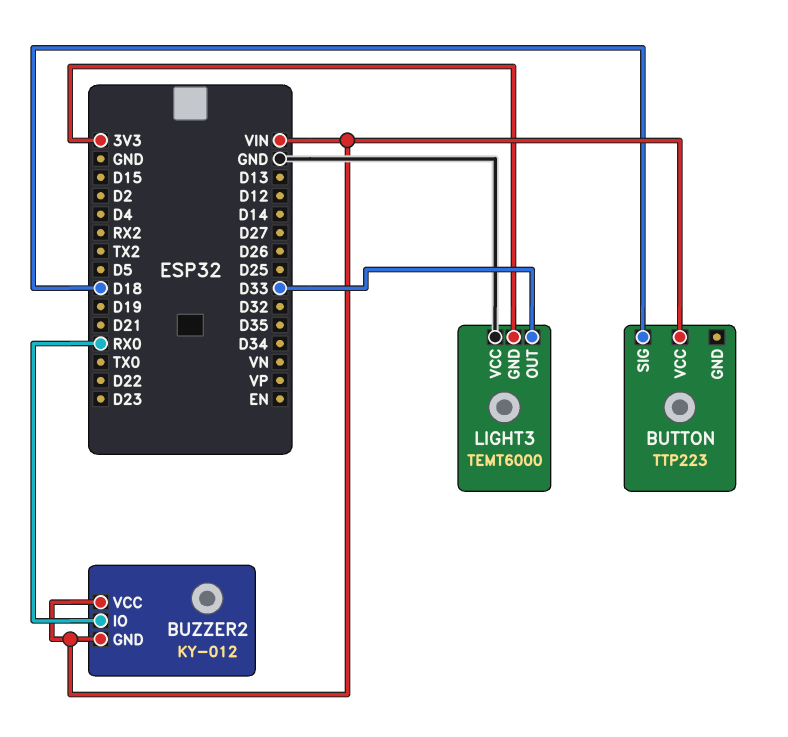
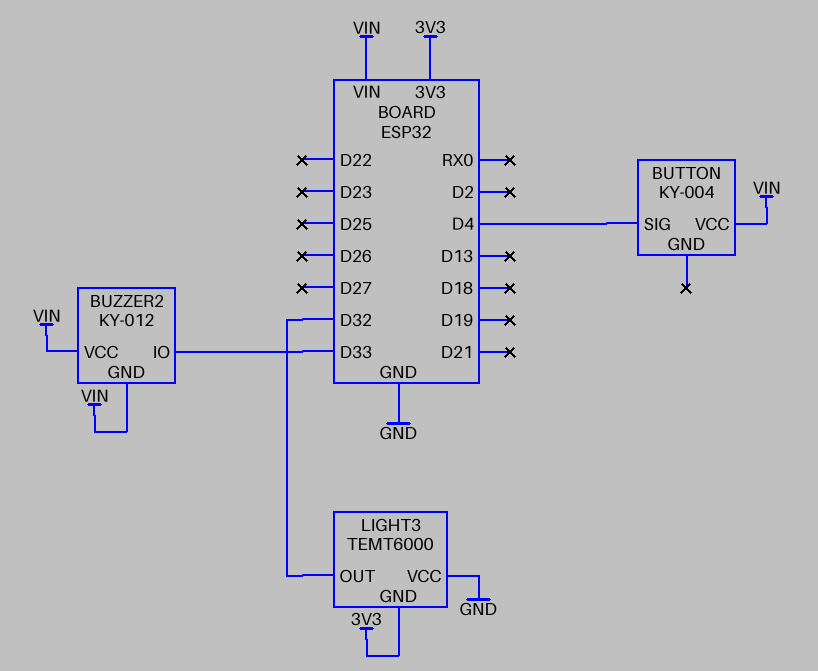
BUTTON: TTP223 -> KY-004
BUTTON pin SIG: D18 -> D4
BUZZER2 pin IO: RX0 -> D33
LIGHT3 pin OUT: D33 -> D32

